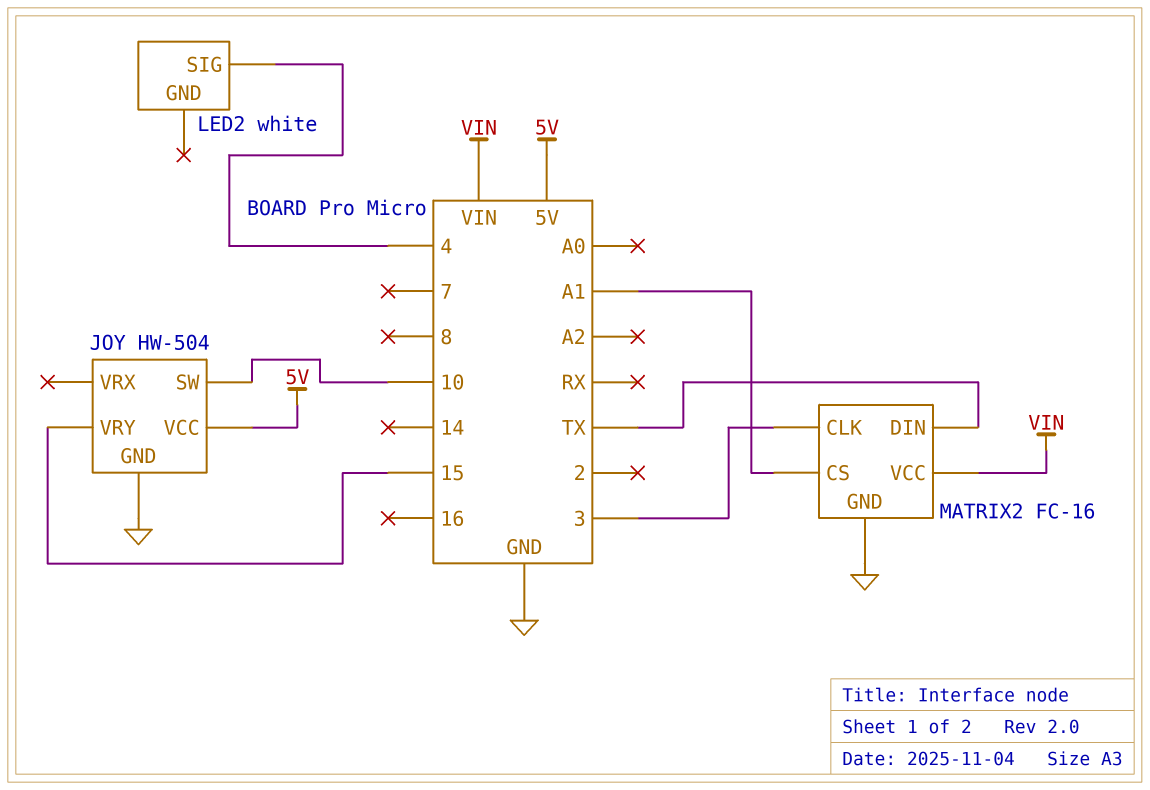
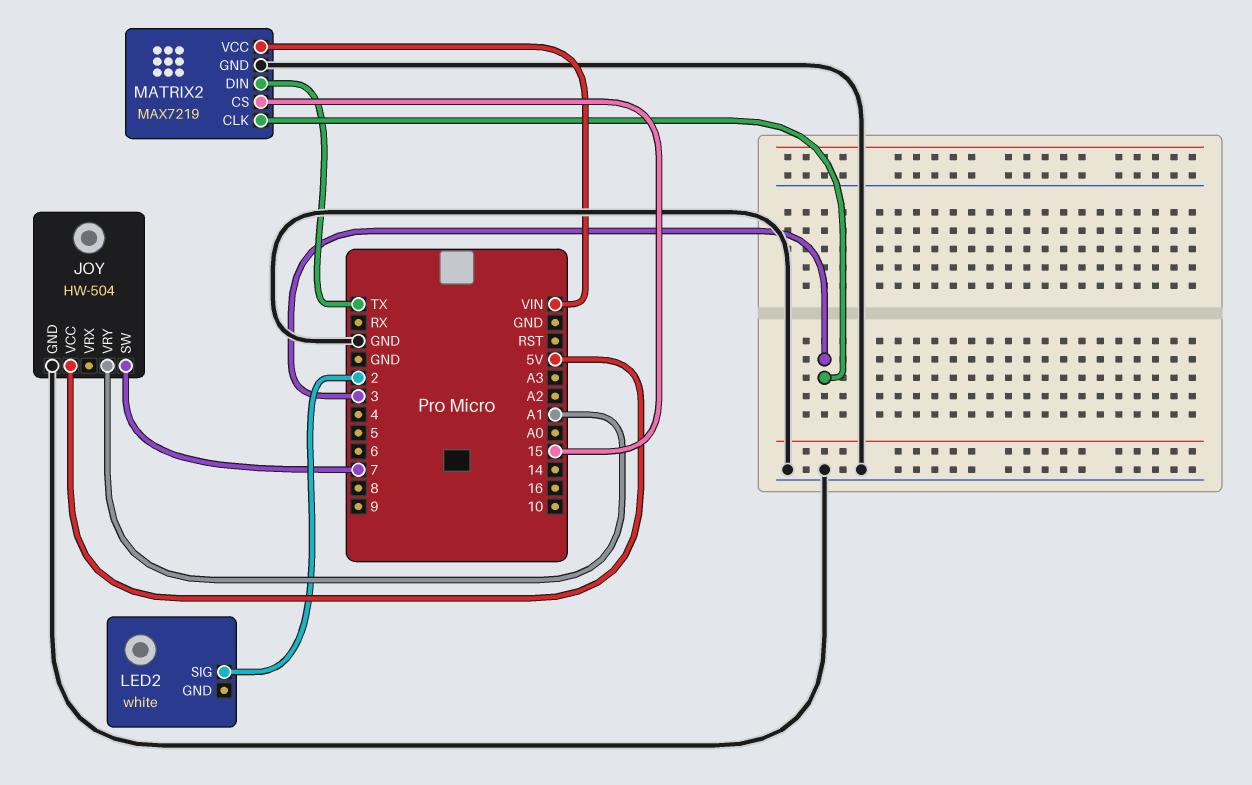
JOY pin SW: 10 -> 7
JOY pin VRY: 15 -> A1
LED2 pin SIG: 4 -> 2
MATRIX2: FC-16 -> MAX7219
MATRIX2 pin CS: A1 -> 15

